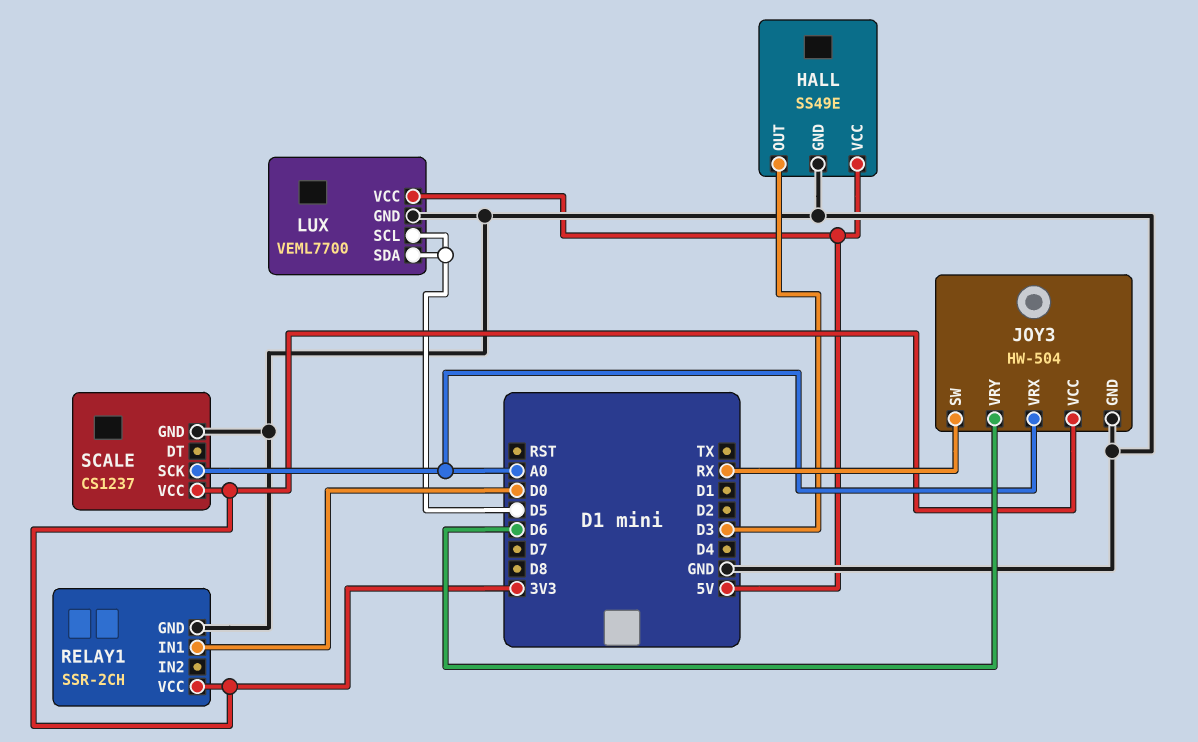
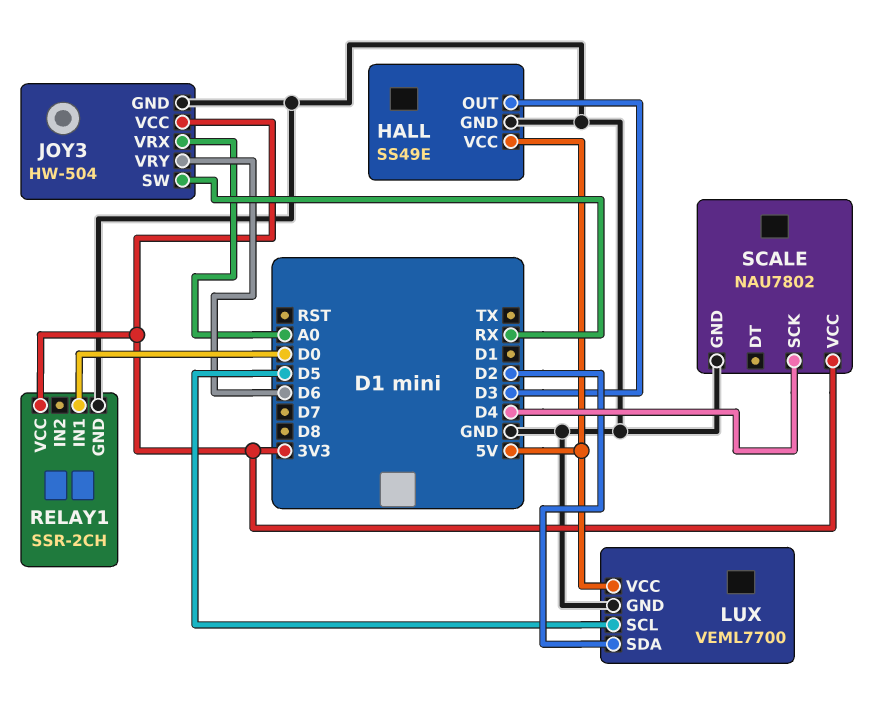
LUX pin SDA: D5 -> D2
SCALE: CS1237 -> NAU7802
SCALE pin SCK: A0 -> D4

